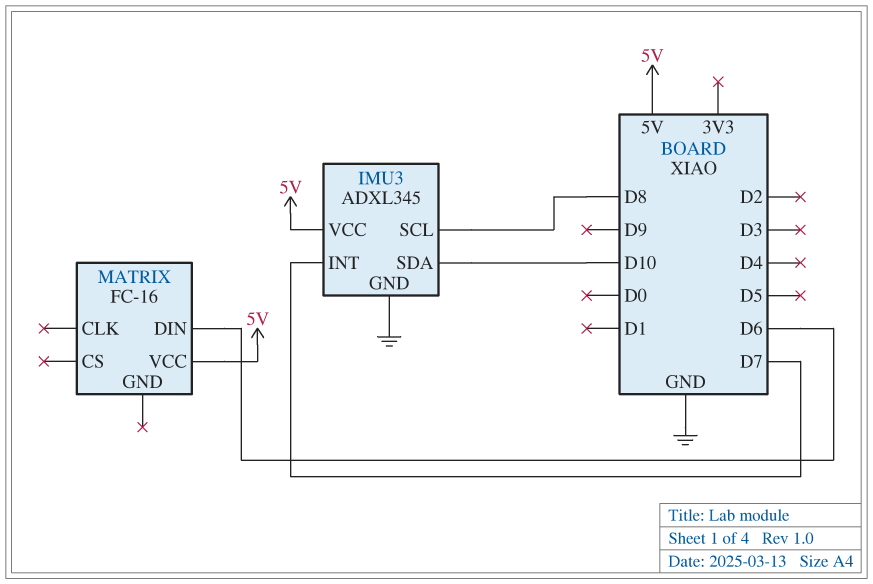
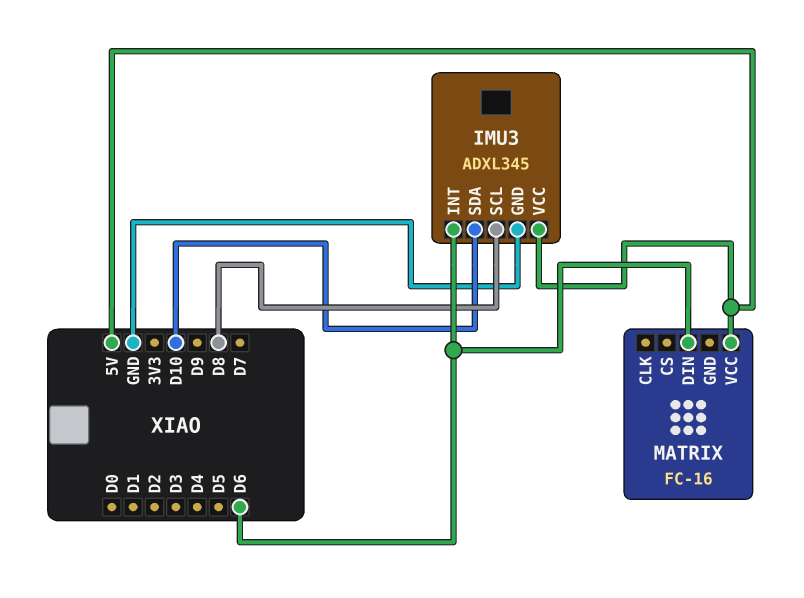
IMU3 pin INT: D7 -> D6

